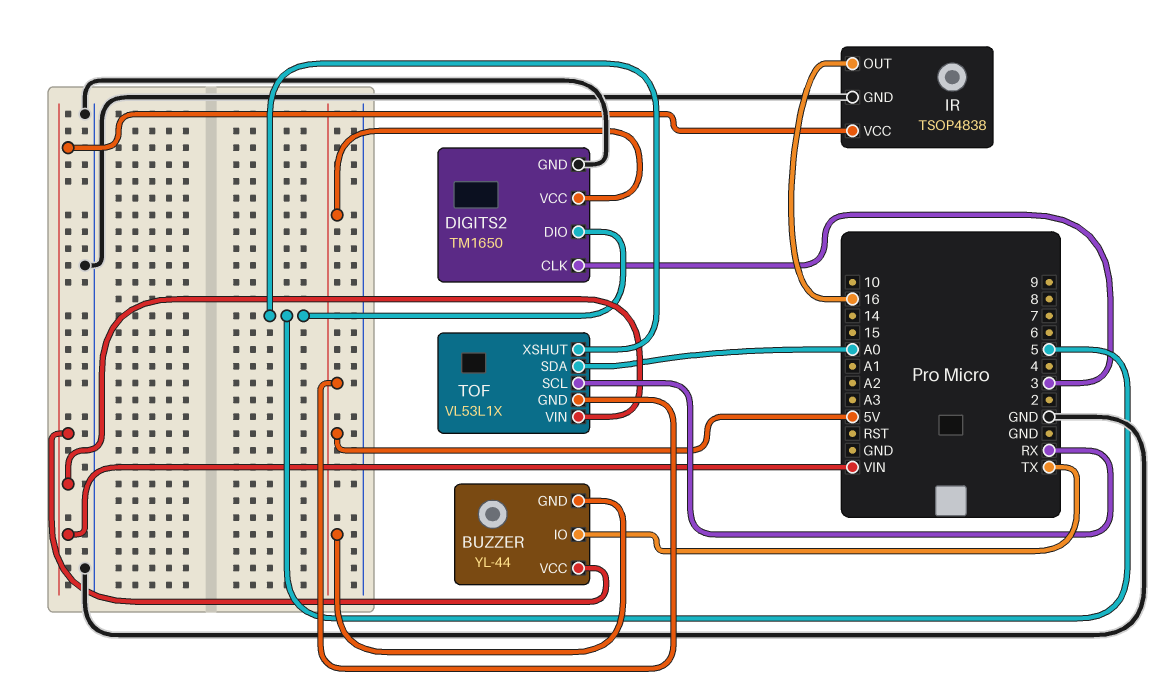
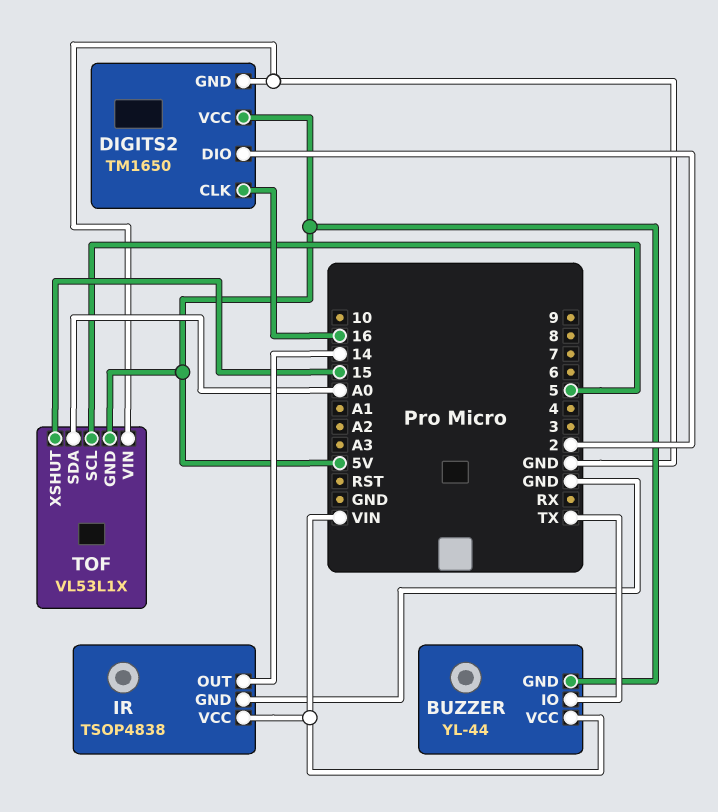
DIGITS2 pin CLK: 3 -> 16
DIGITS2 pin DIO: 5 -> 2
IR pin OUT: 16 -> 14
TOF pin SCL: RX -> 5
TOF pin VIN: VIN -> GND
TOF pin XSHUT: 5 -> 15

